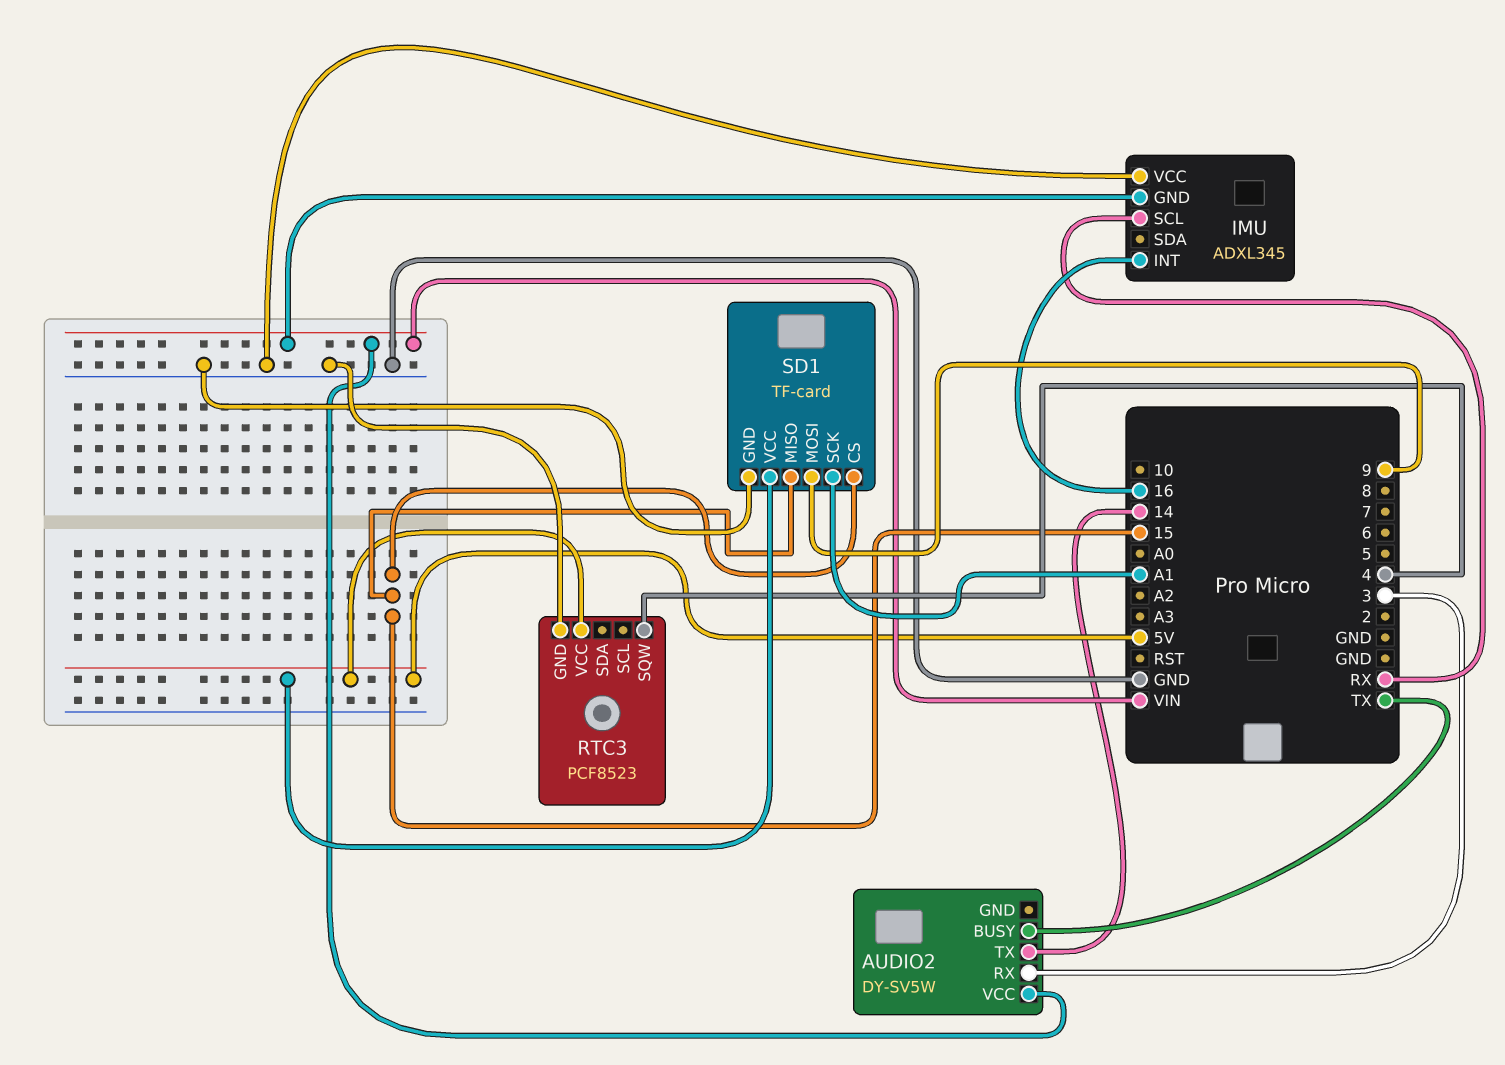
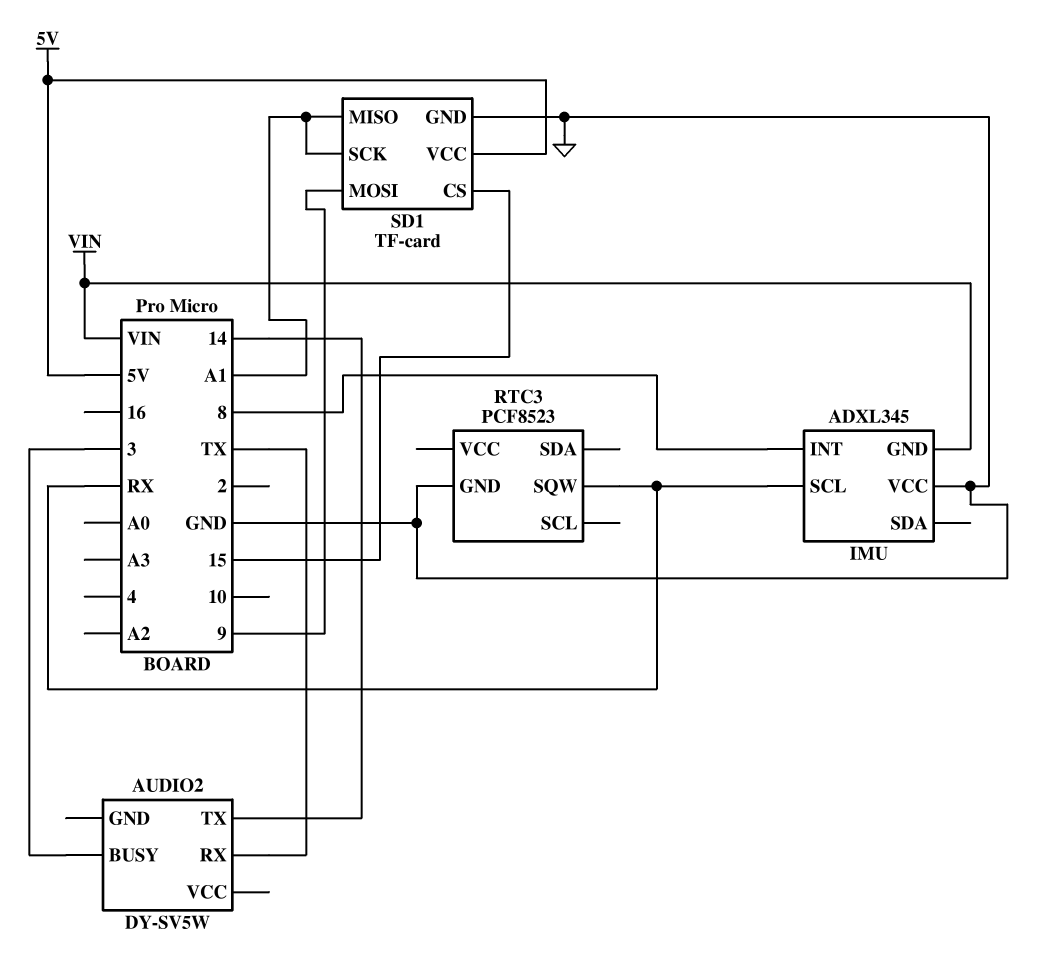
AUDIO2 pin BUSY: TX -> 3
AUDIO2 pin RX: 3 -> TX
AUDIO2 pin VCC: VIN -> none
IMU pin INT: 16 -> 8
RTC3 pin SQW: 4 -> RX
RTC3 pin VCC: 5V -> none
SD1 pin MISO: 15 -> A1

